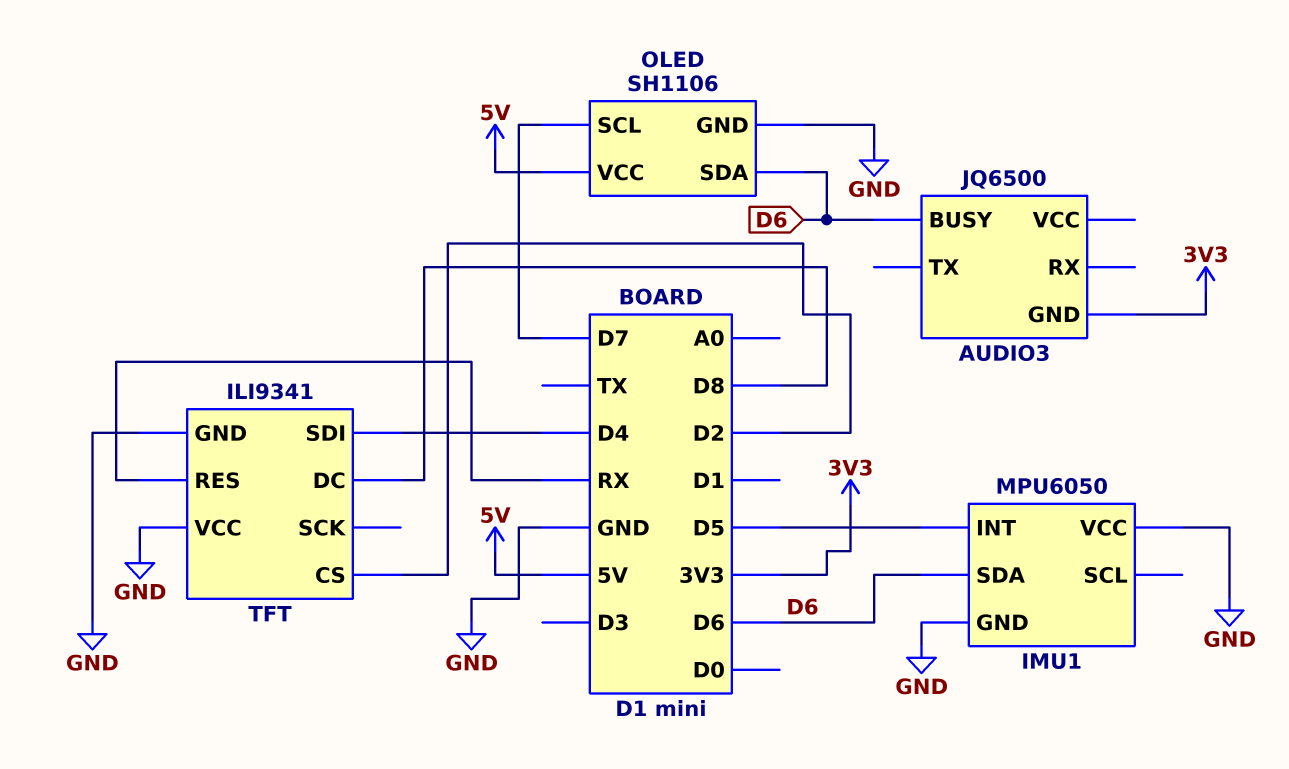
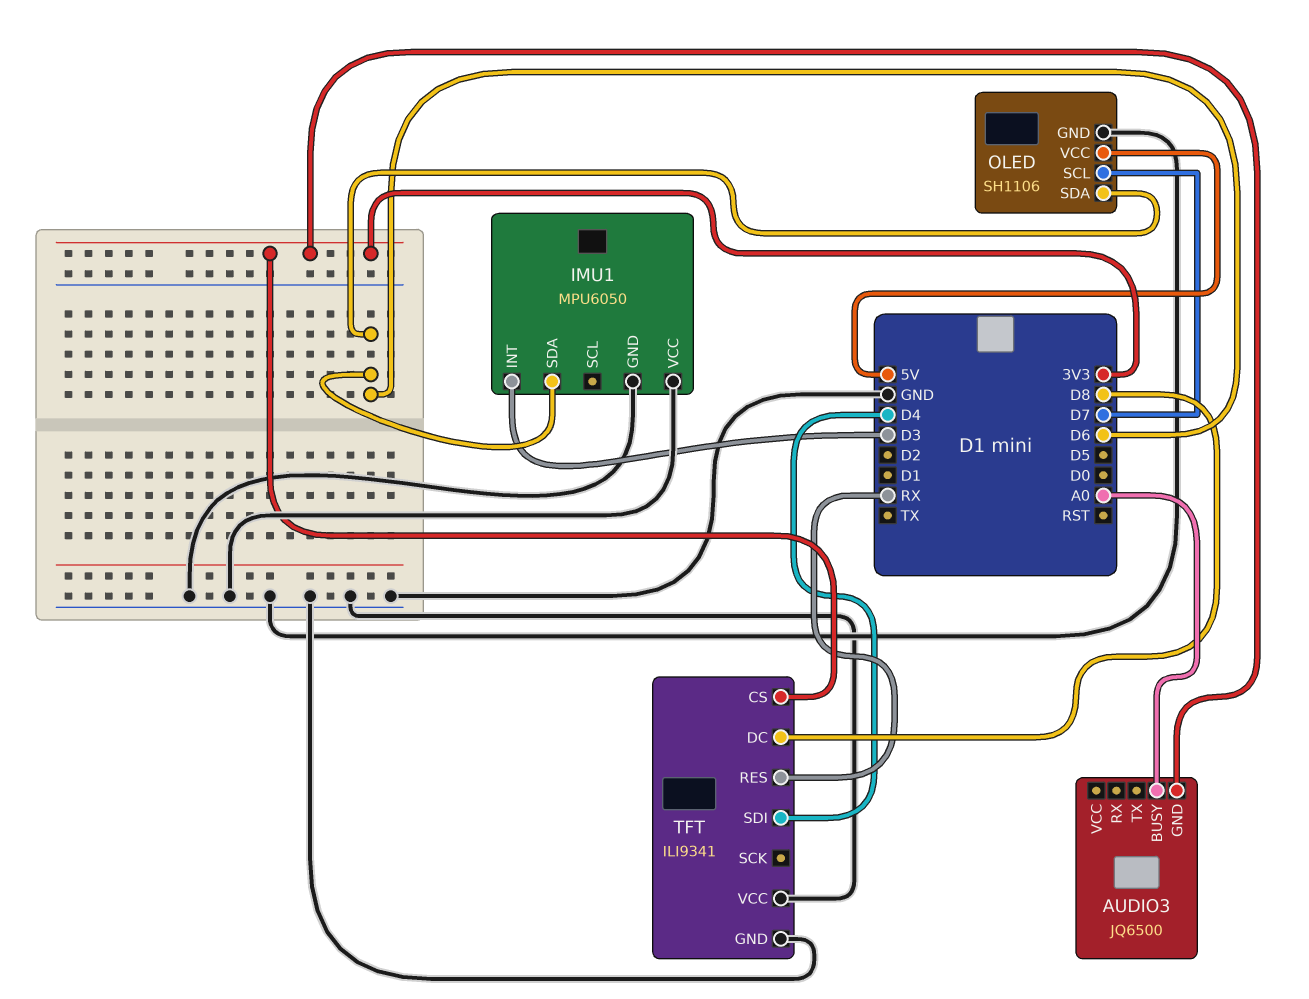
AUDIO3 pin BUSY: D6 -> A0
IMU1 pin INT: D5 -> D3
TFT pin CS: D2 -> 3V3

